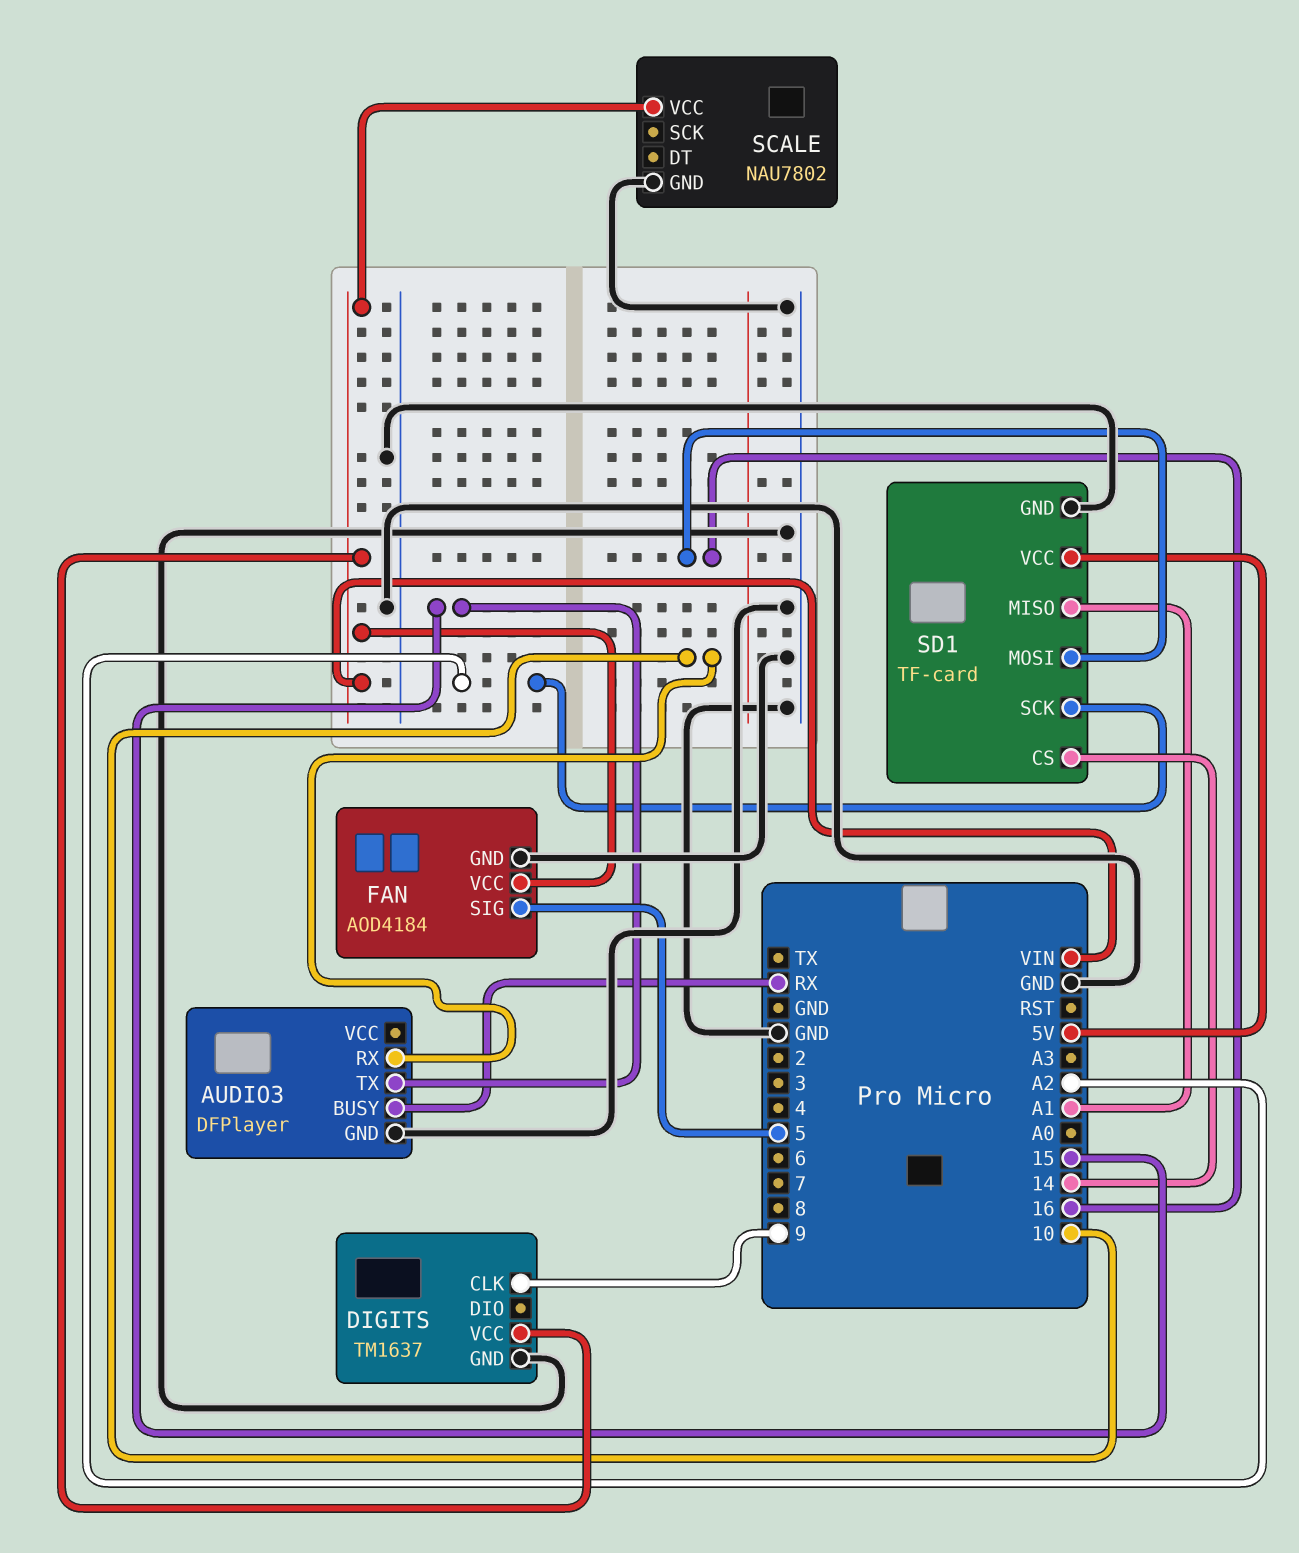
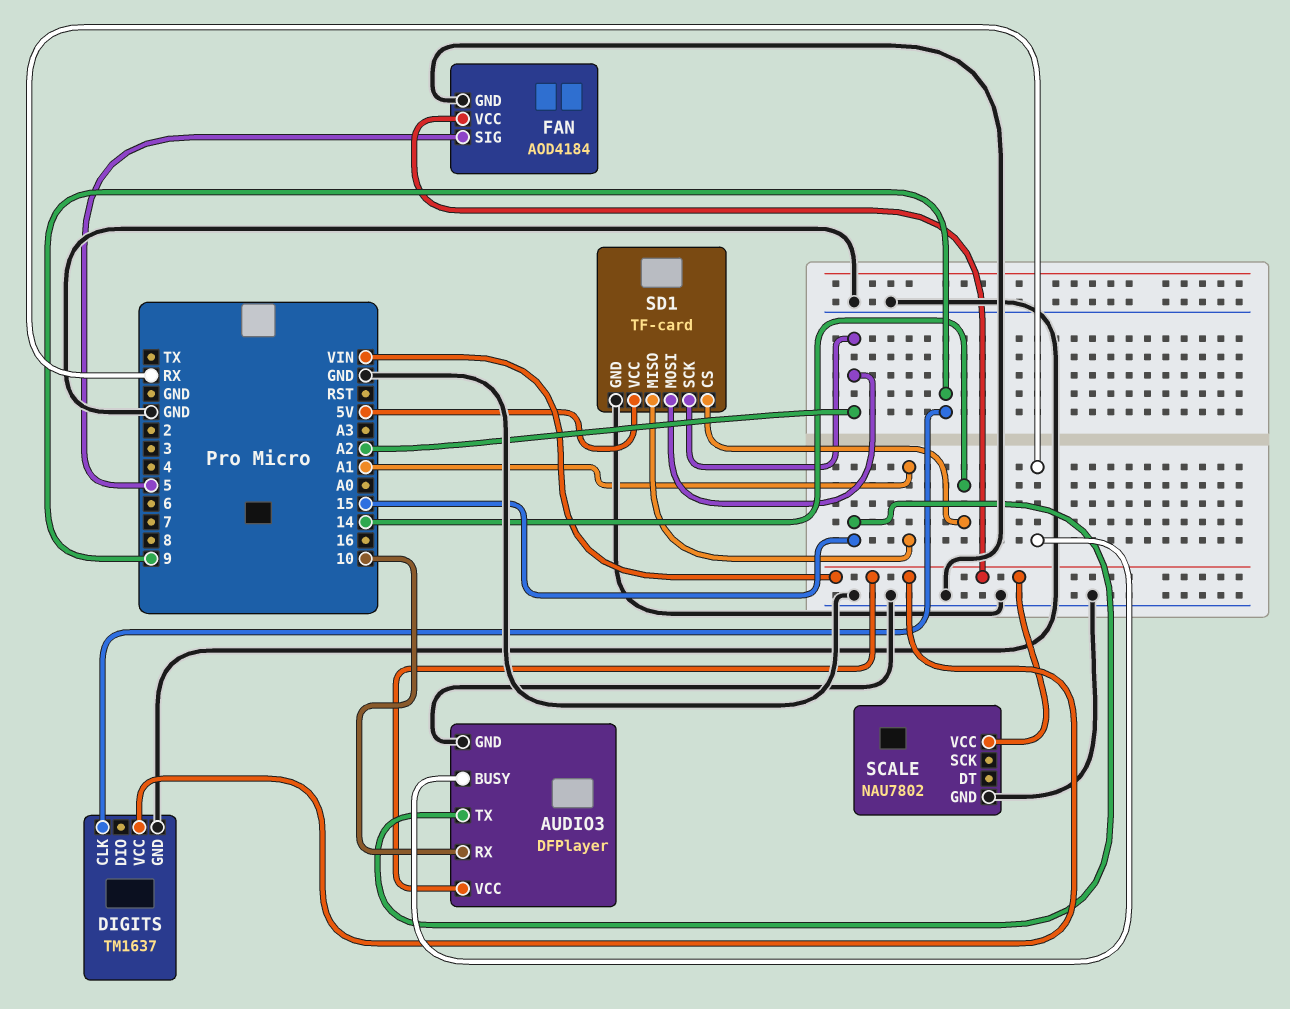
AUDIO3 pin VCC: none -> VIN
SD1 pin MOSI: 16 -> A2

